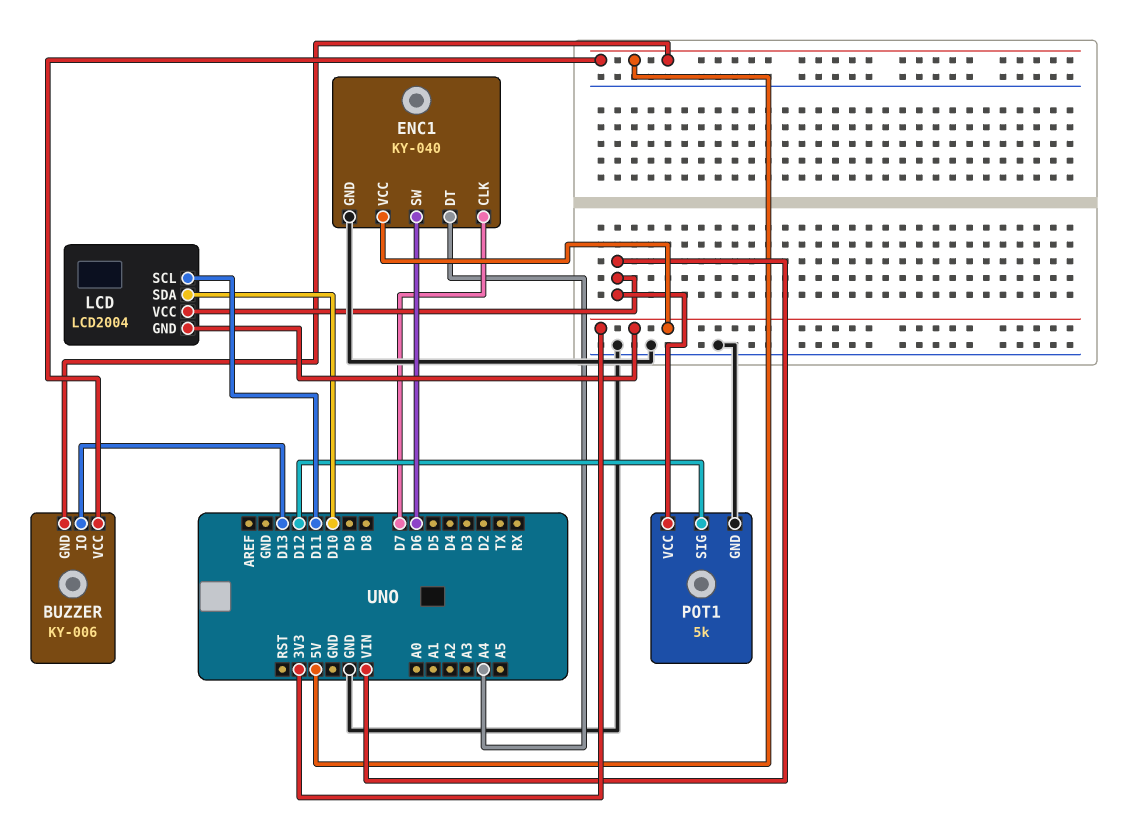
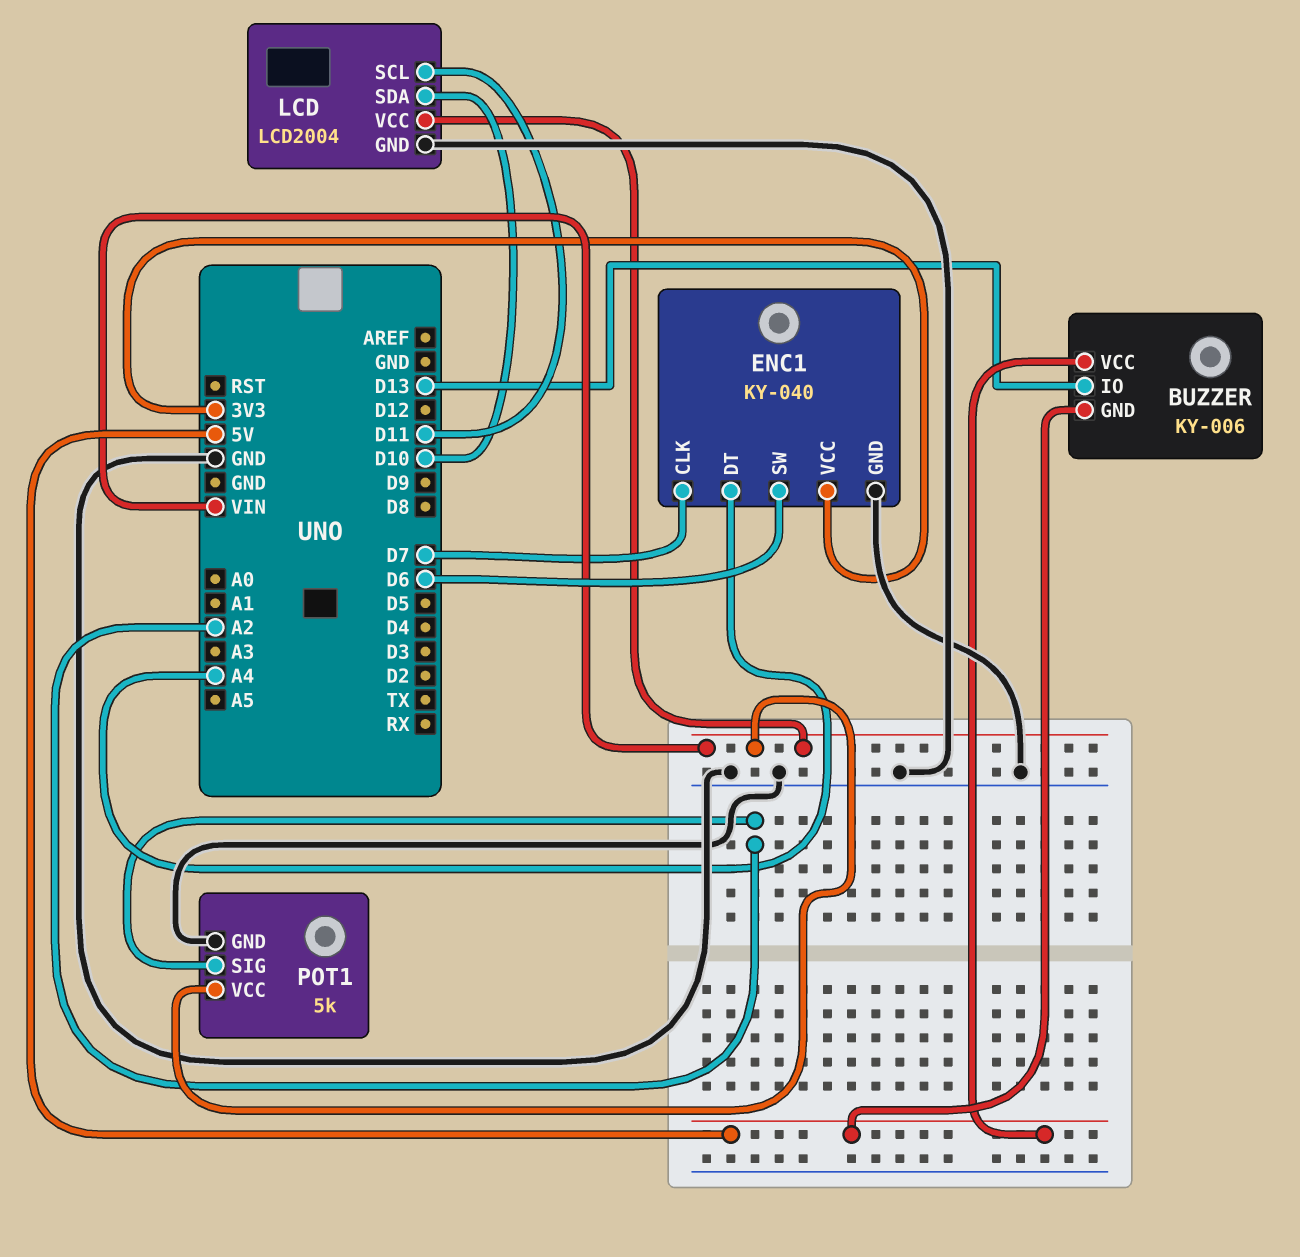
LCD pin GND: 3V3 -> GND
POT1 pin SIG: D12 -> A2

